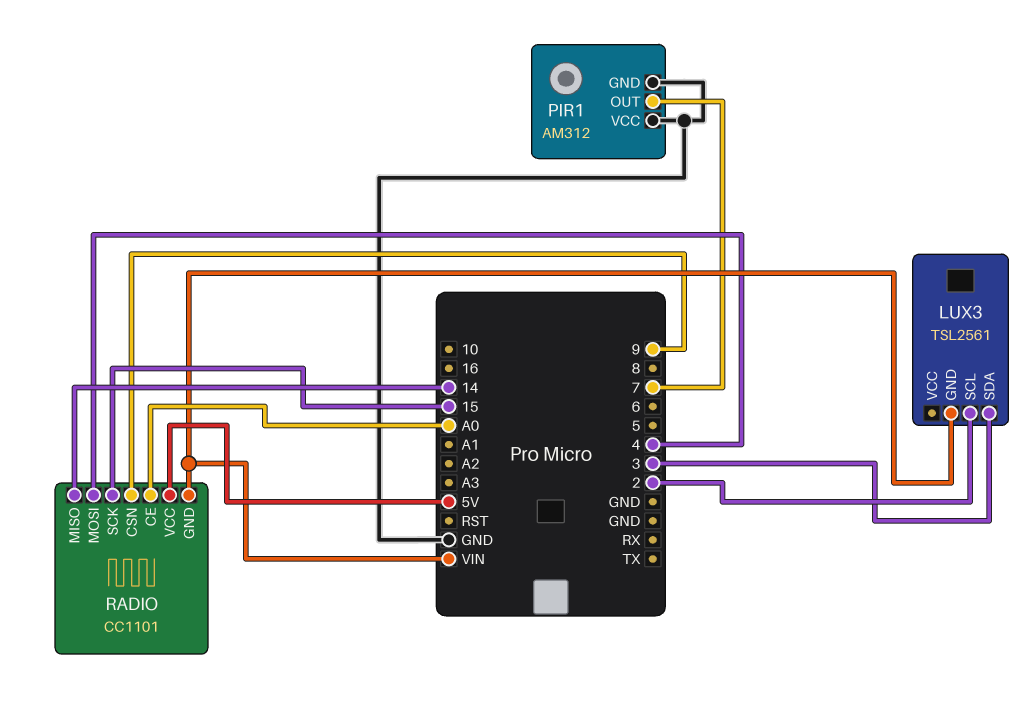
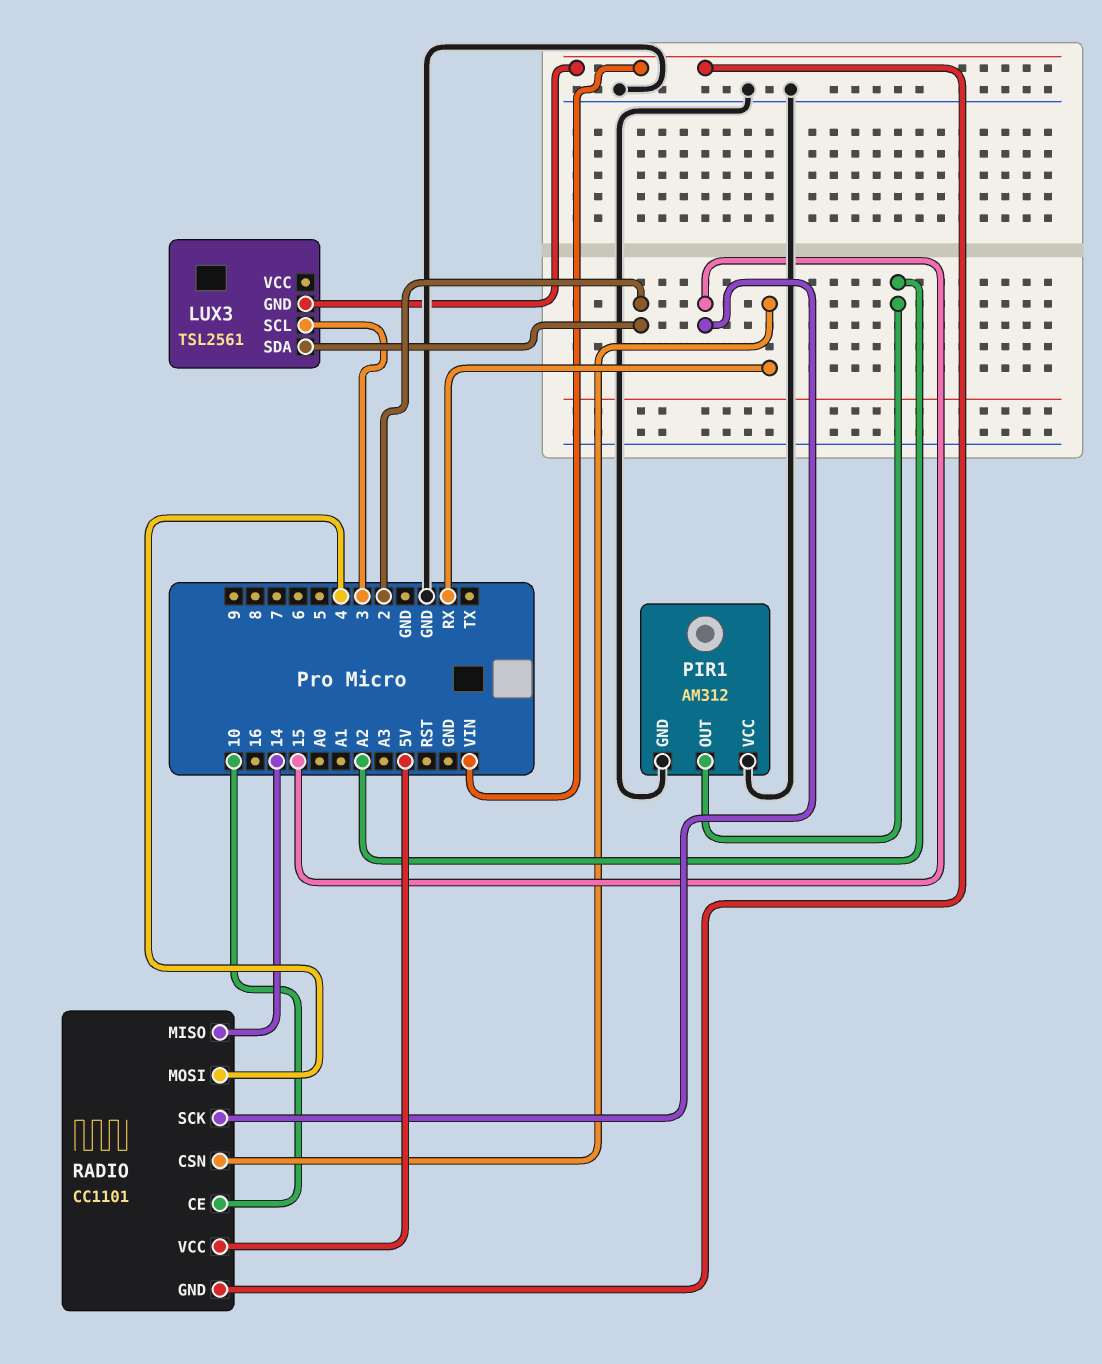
LUX3 pin SCL: 2 -> 3
LUX3 pin SDA: 3 -> 2
PIR1 pin OUT: 7 -> A2
RADIO pin CE: A0 -> 10
RADIO pin CSN: 9 -> RX

